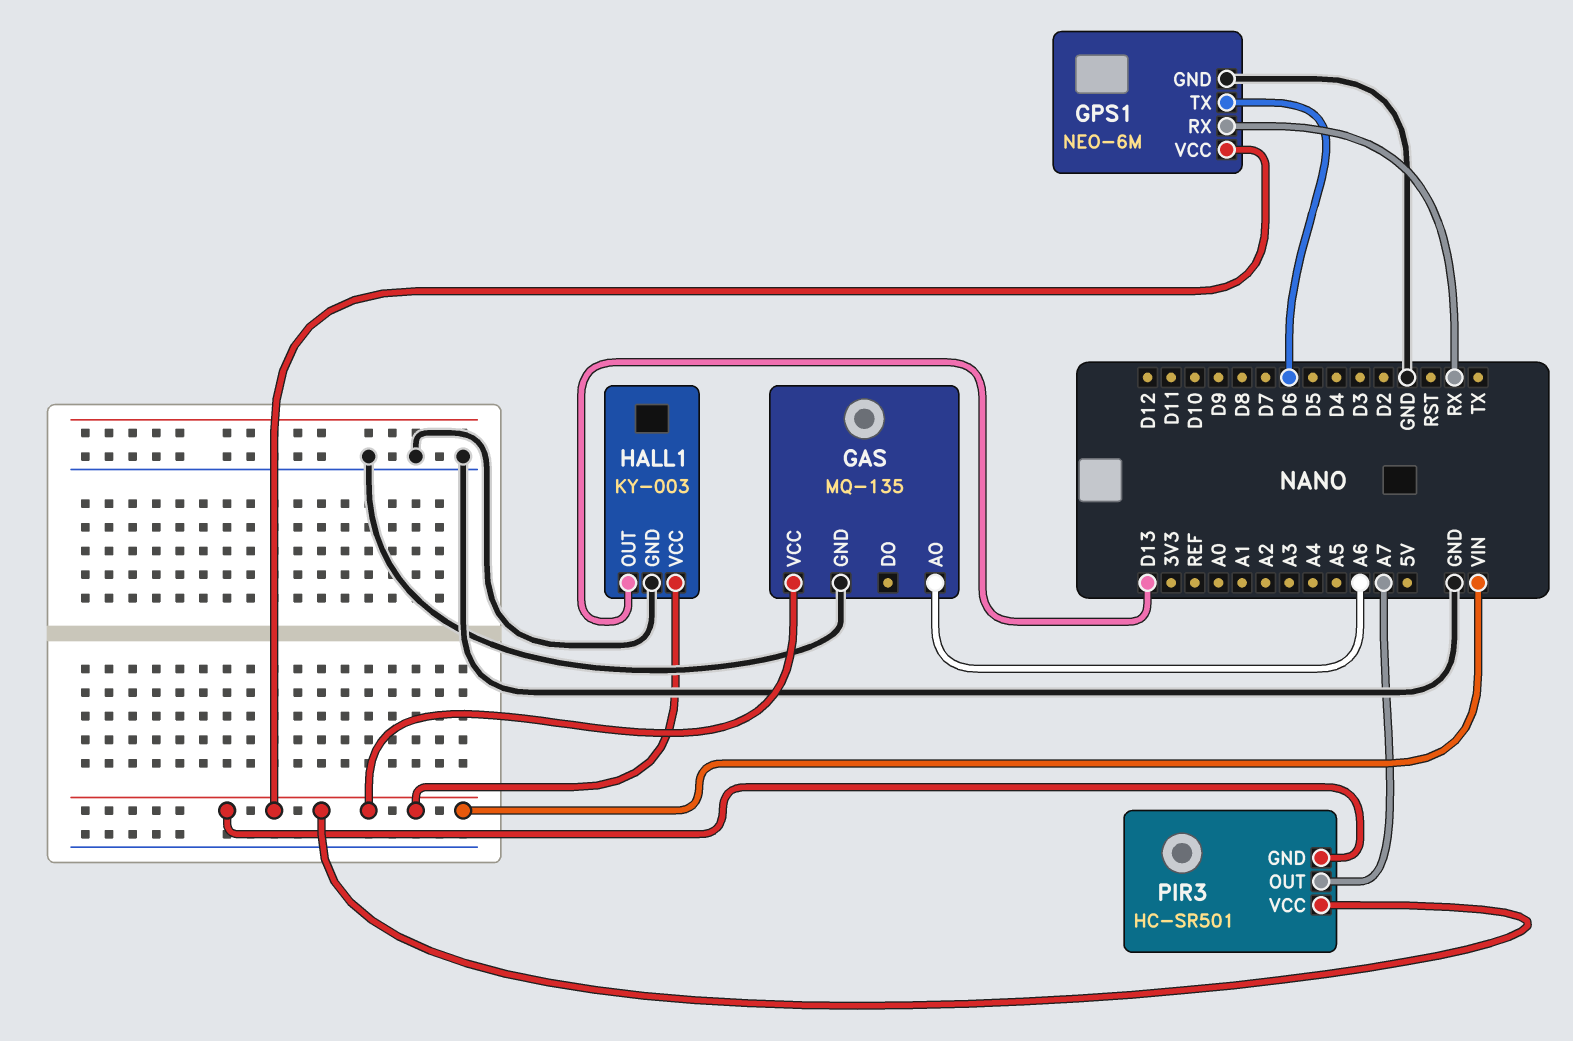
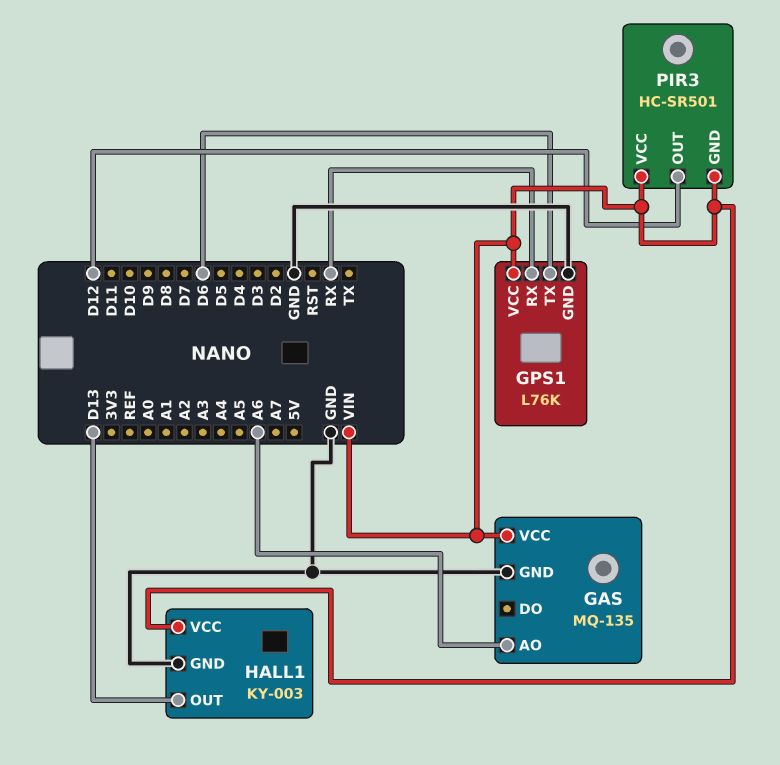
GPS1: NEO-6M -> L76K
PIR3 pin OUT: A7 -> D12

